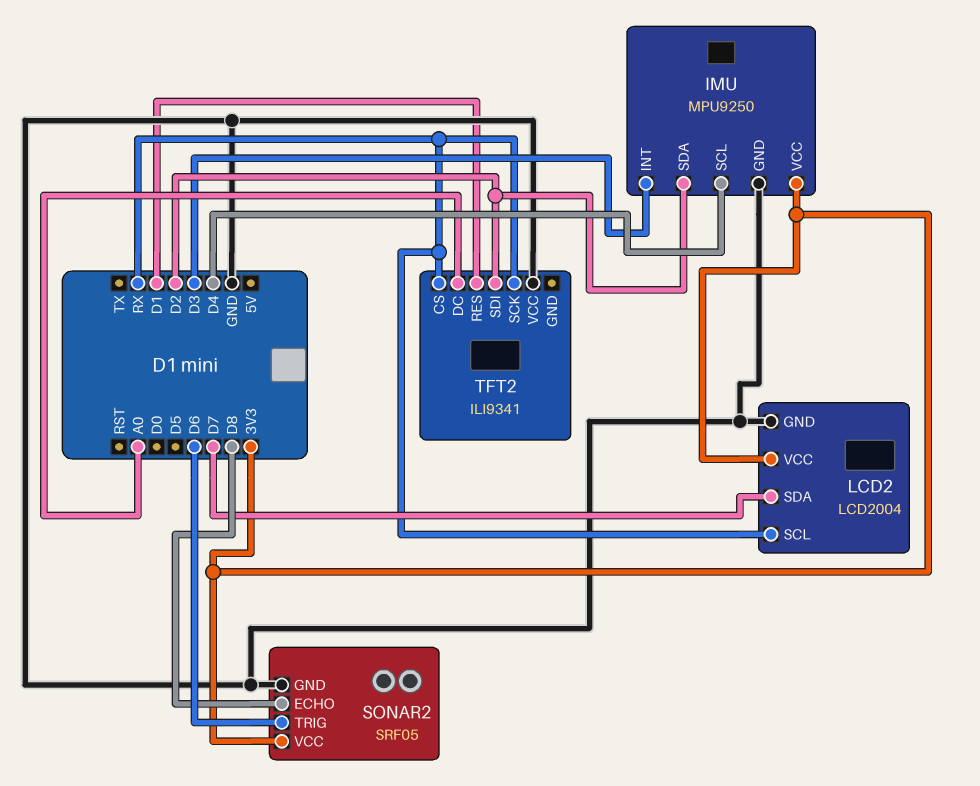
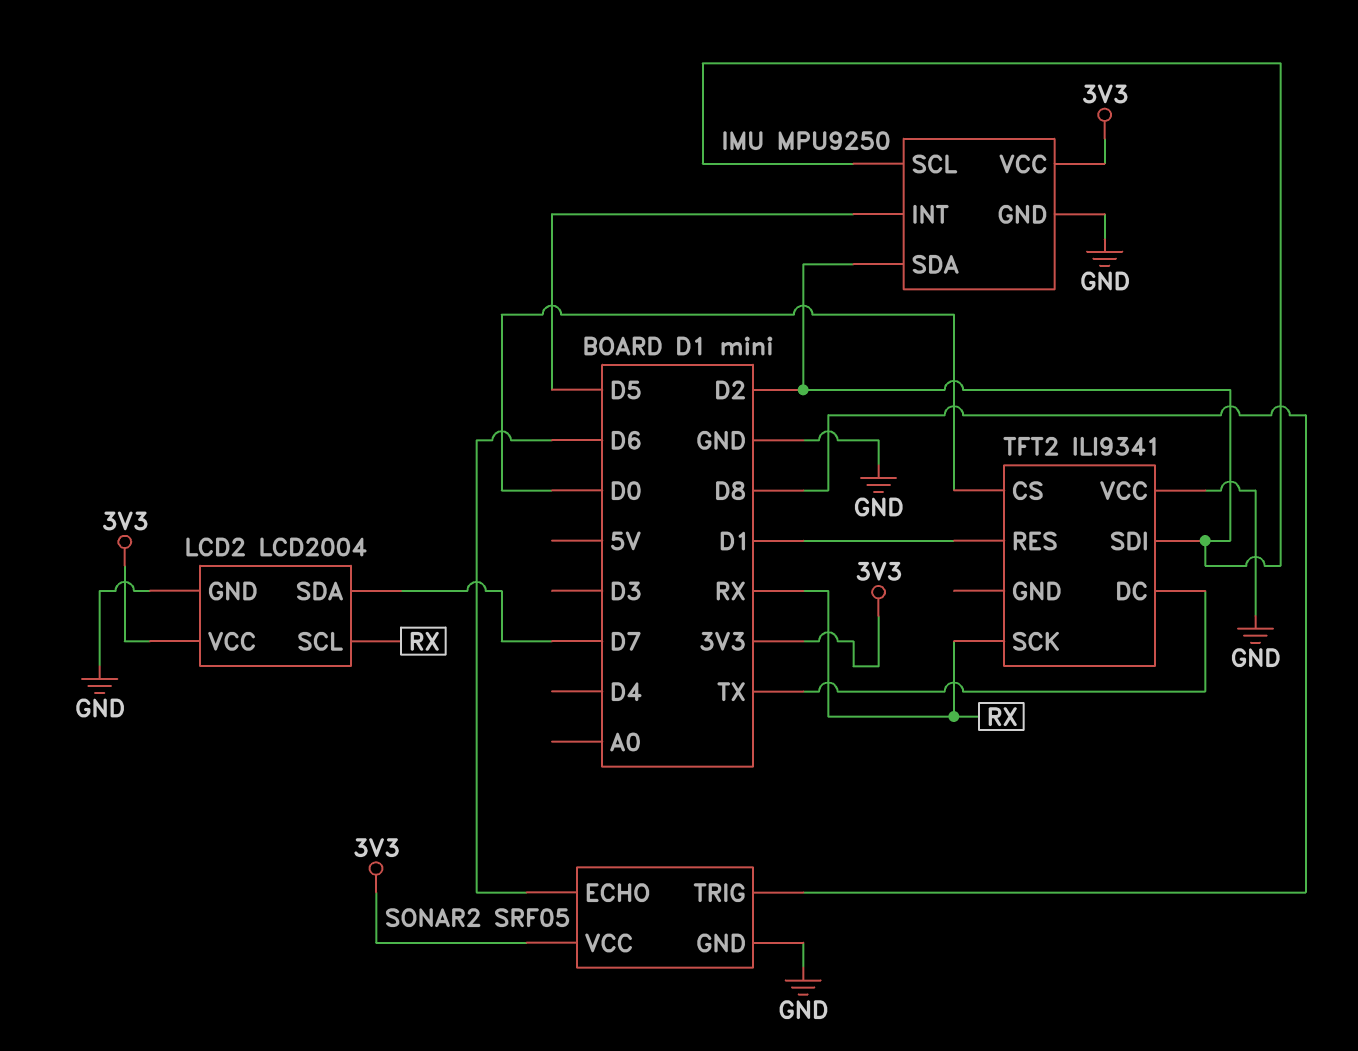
IMU pin INT: D3 -> D5
IMU pin SCL: D4 -> D2
SONAR2 pin ECHO: D8 -> D6
SONAR2 pin TRIG: D6 -> D8
TFT2 pin CS: RX -> D0
TFT2 pin DC: A0 -> TX

